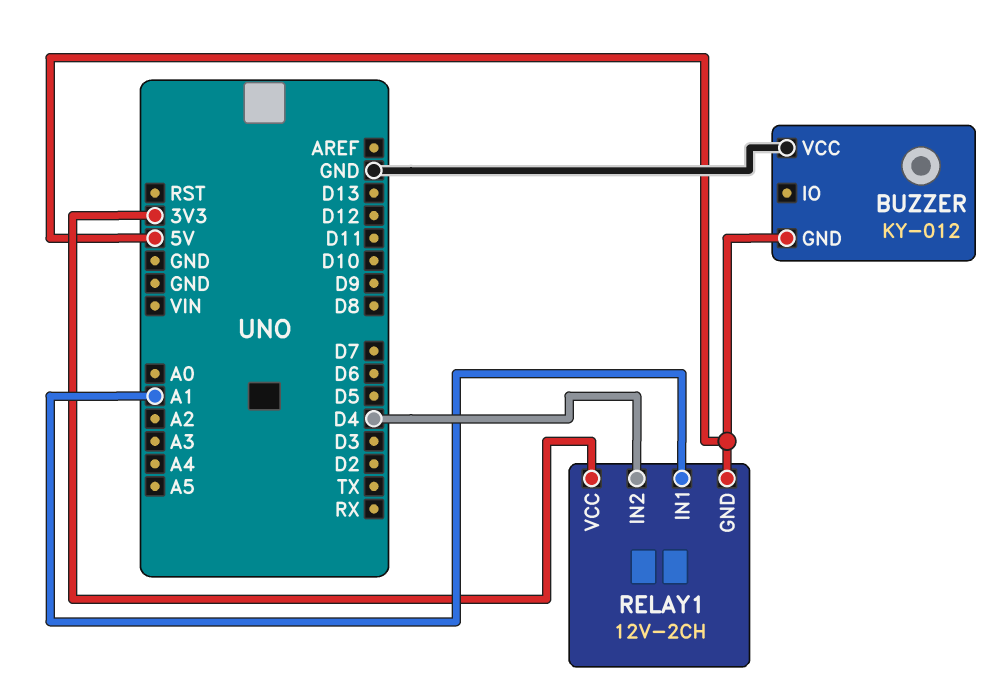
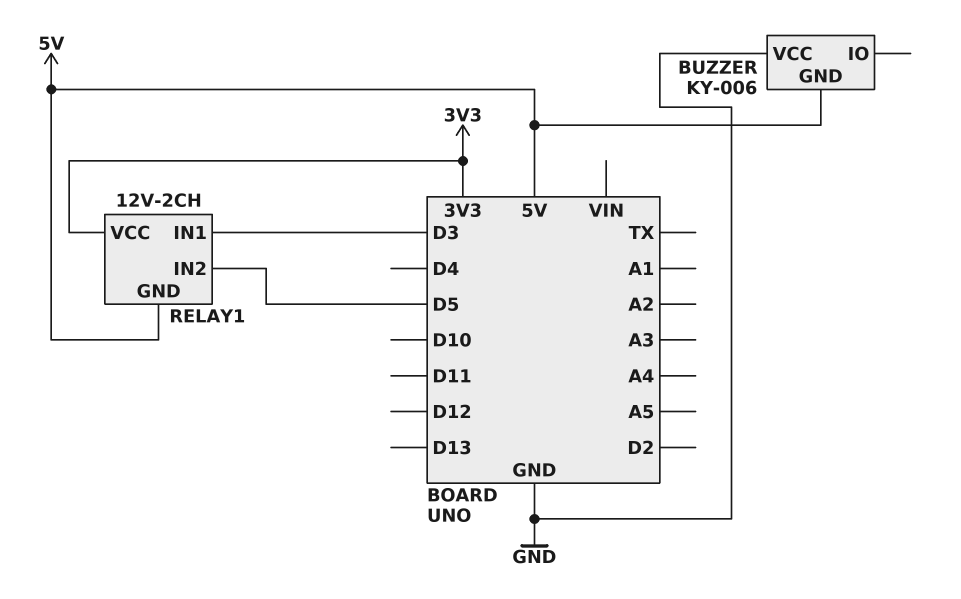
BUZZER: KY-012 -> KY-006
RELAY1 pin IN1: A1 -> D3
RELAY1 pin IN2: D4 -> D5

